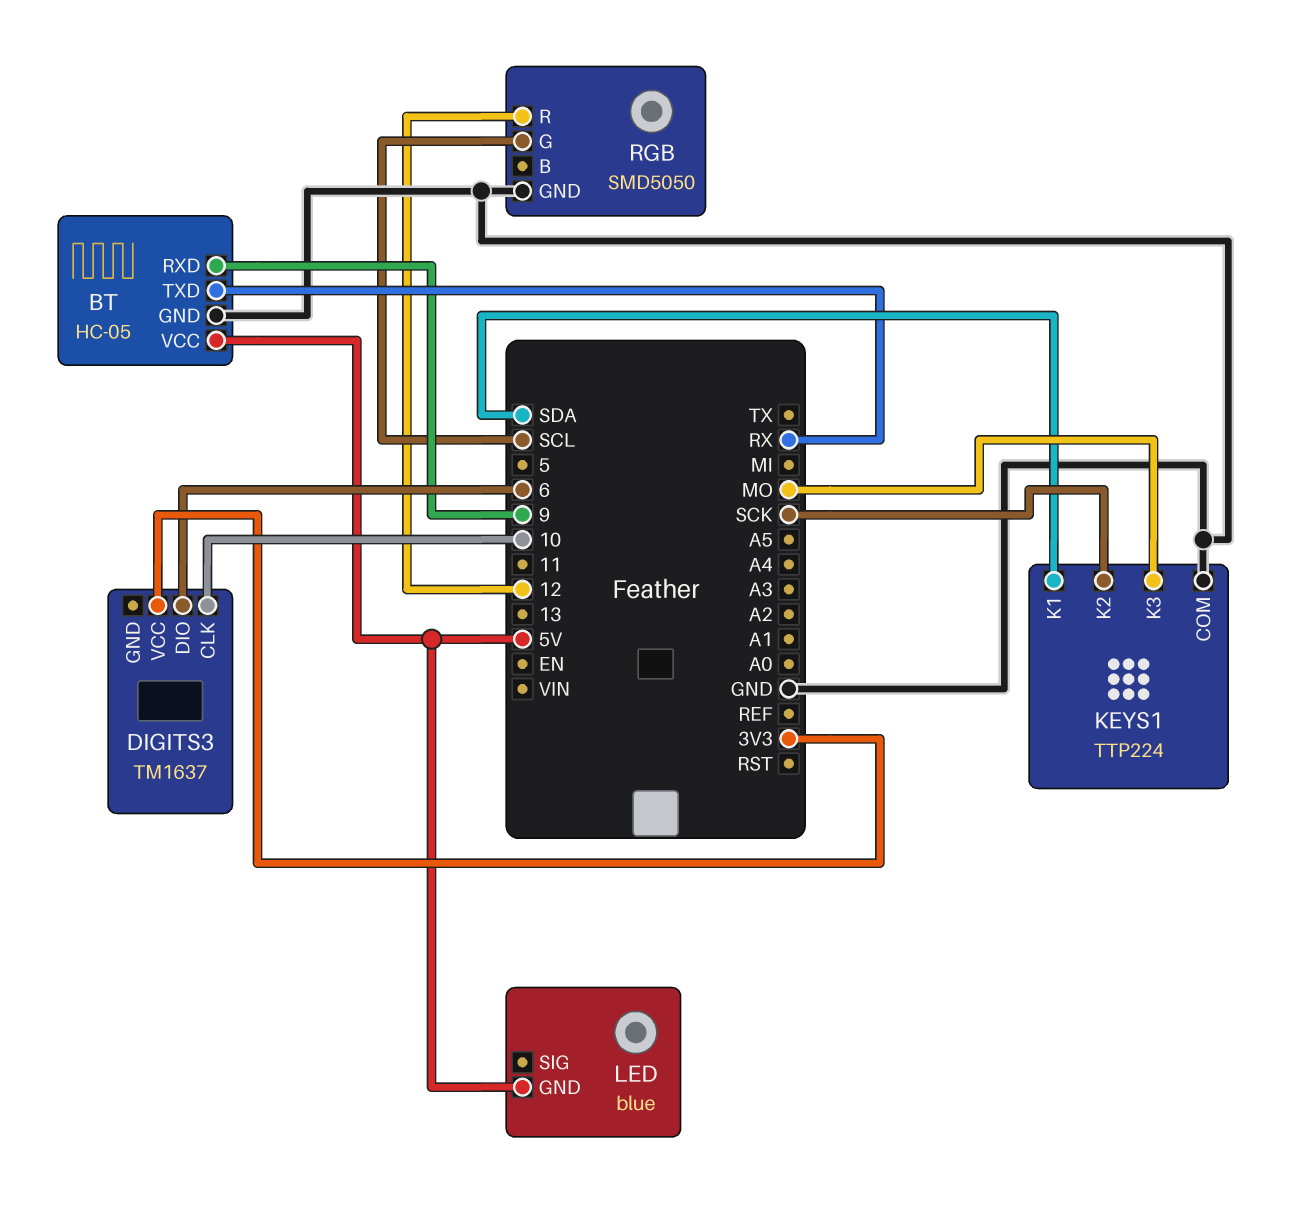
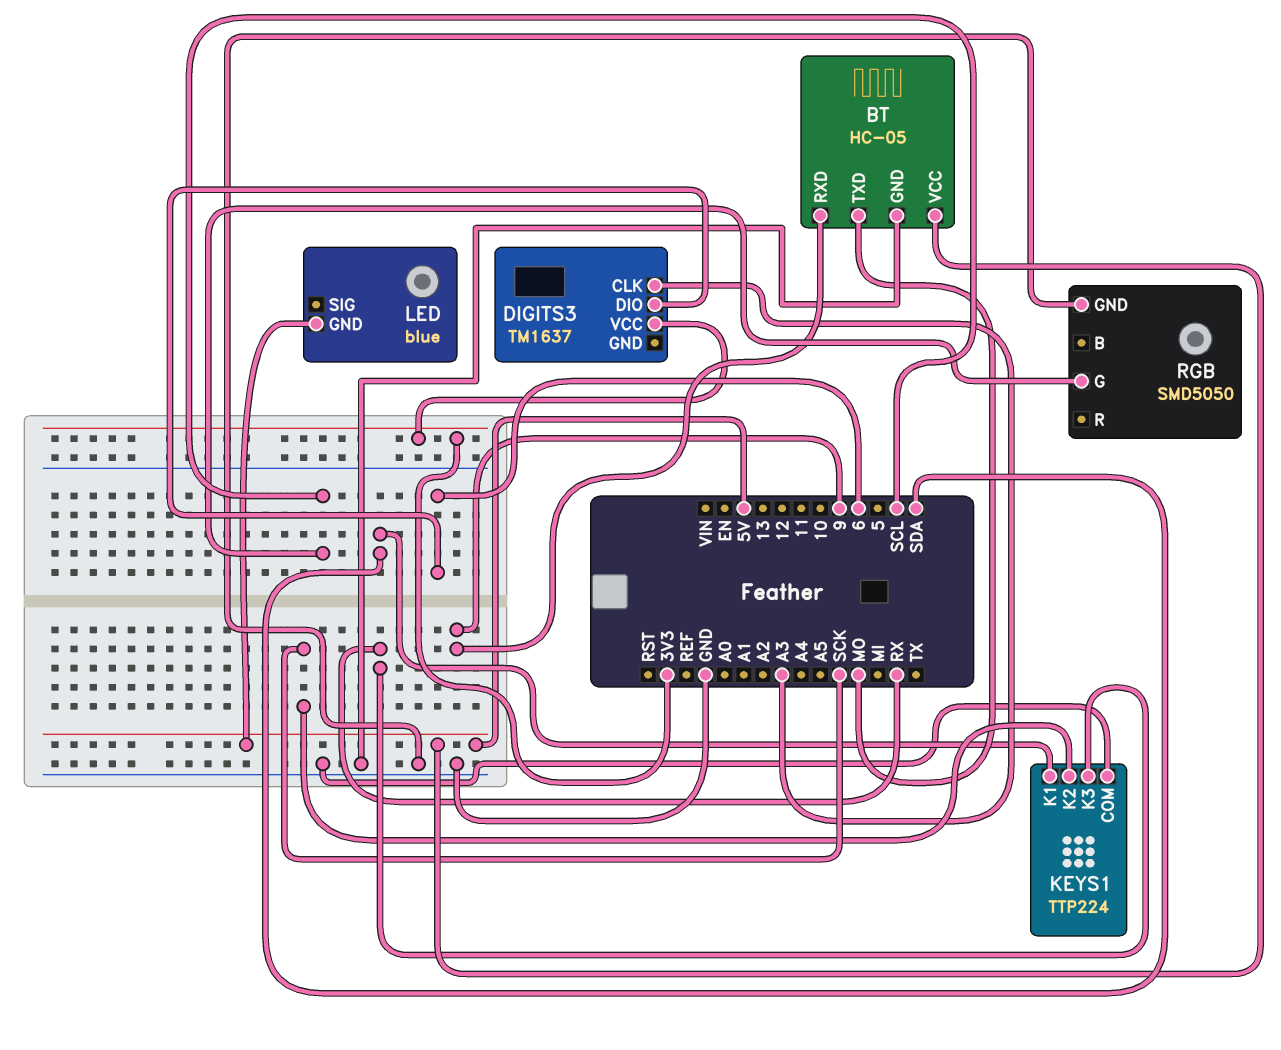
BT pin TXD: RX -> MO
DIGITS3 pin CLK: 10 -> A3
KEYS1 pin K3: MO -> RX
RGB pin R: 12 -> none

